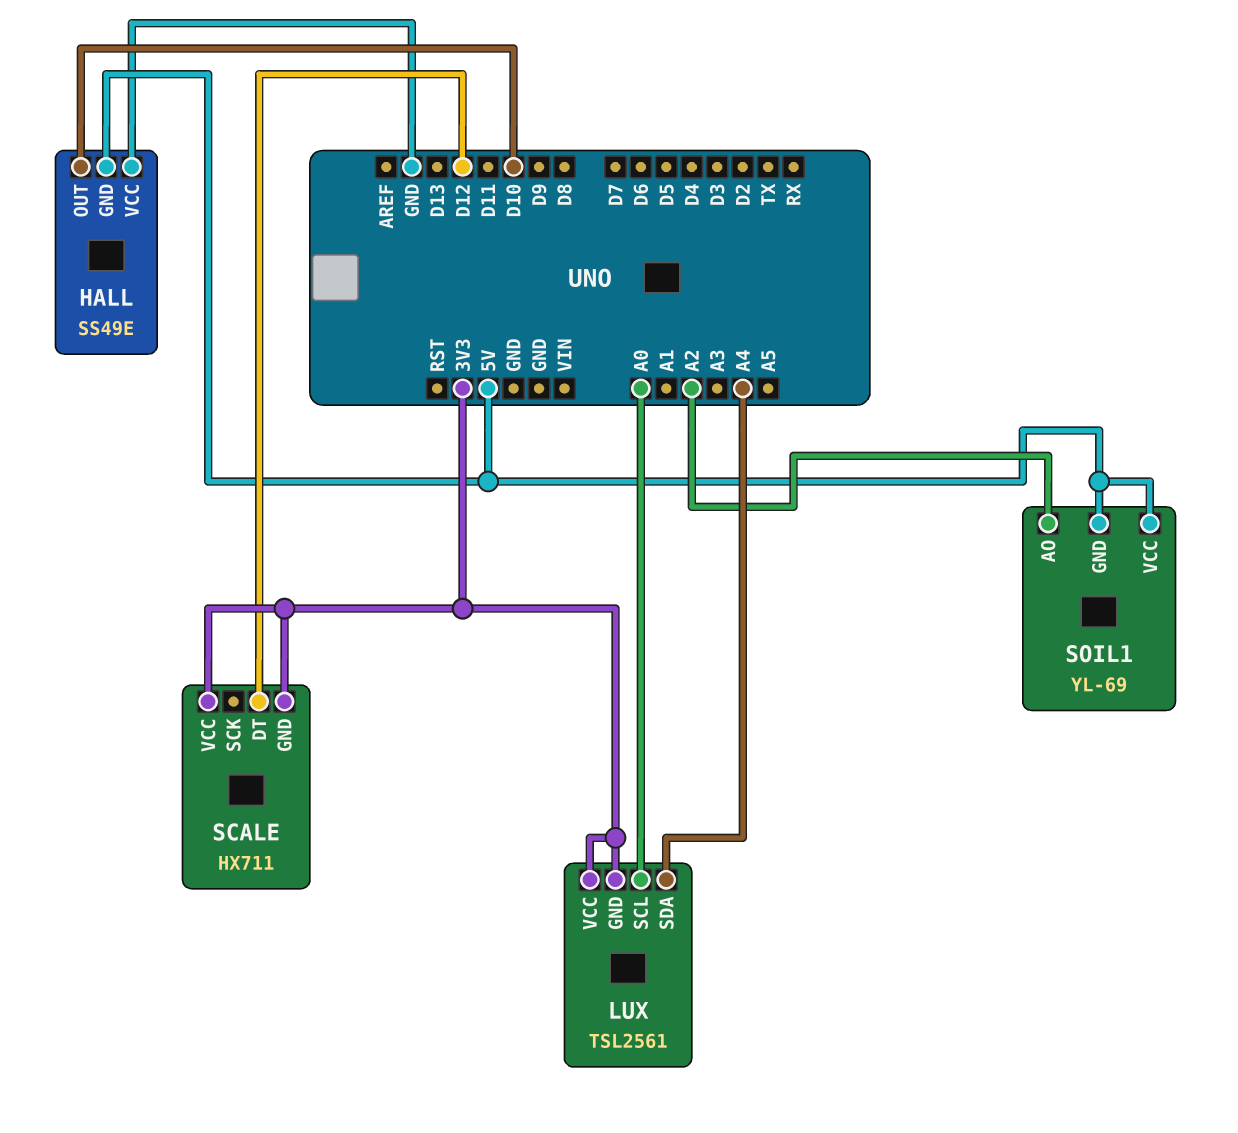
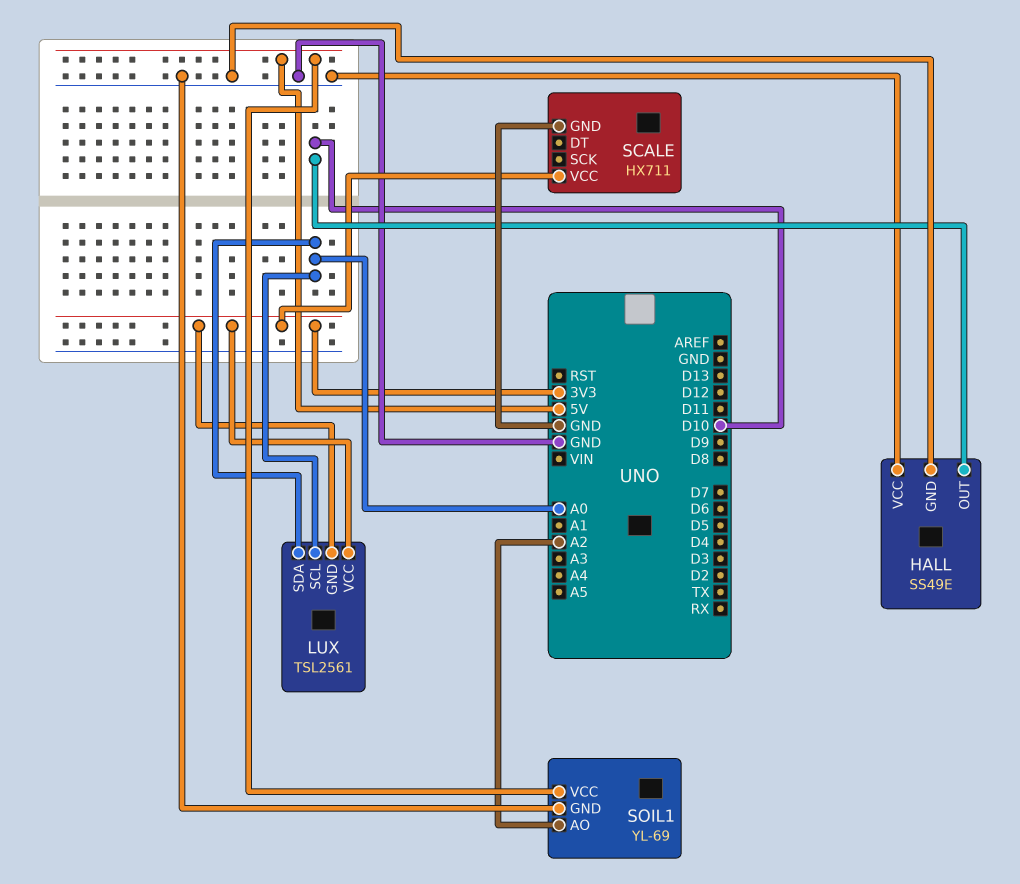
HALL pin GND: 5V -> GND
LUX pin SDA: A4 -> A0
SCALE pin DT: D12 -> none
SCALE pin GND: 3V3 -> GND
SOIL1 pin GND: 5V -> GND

